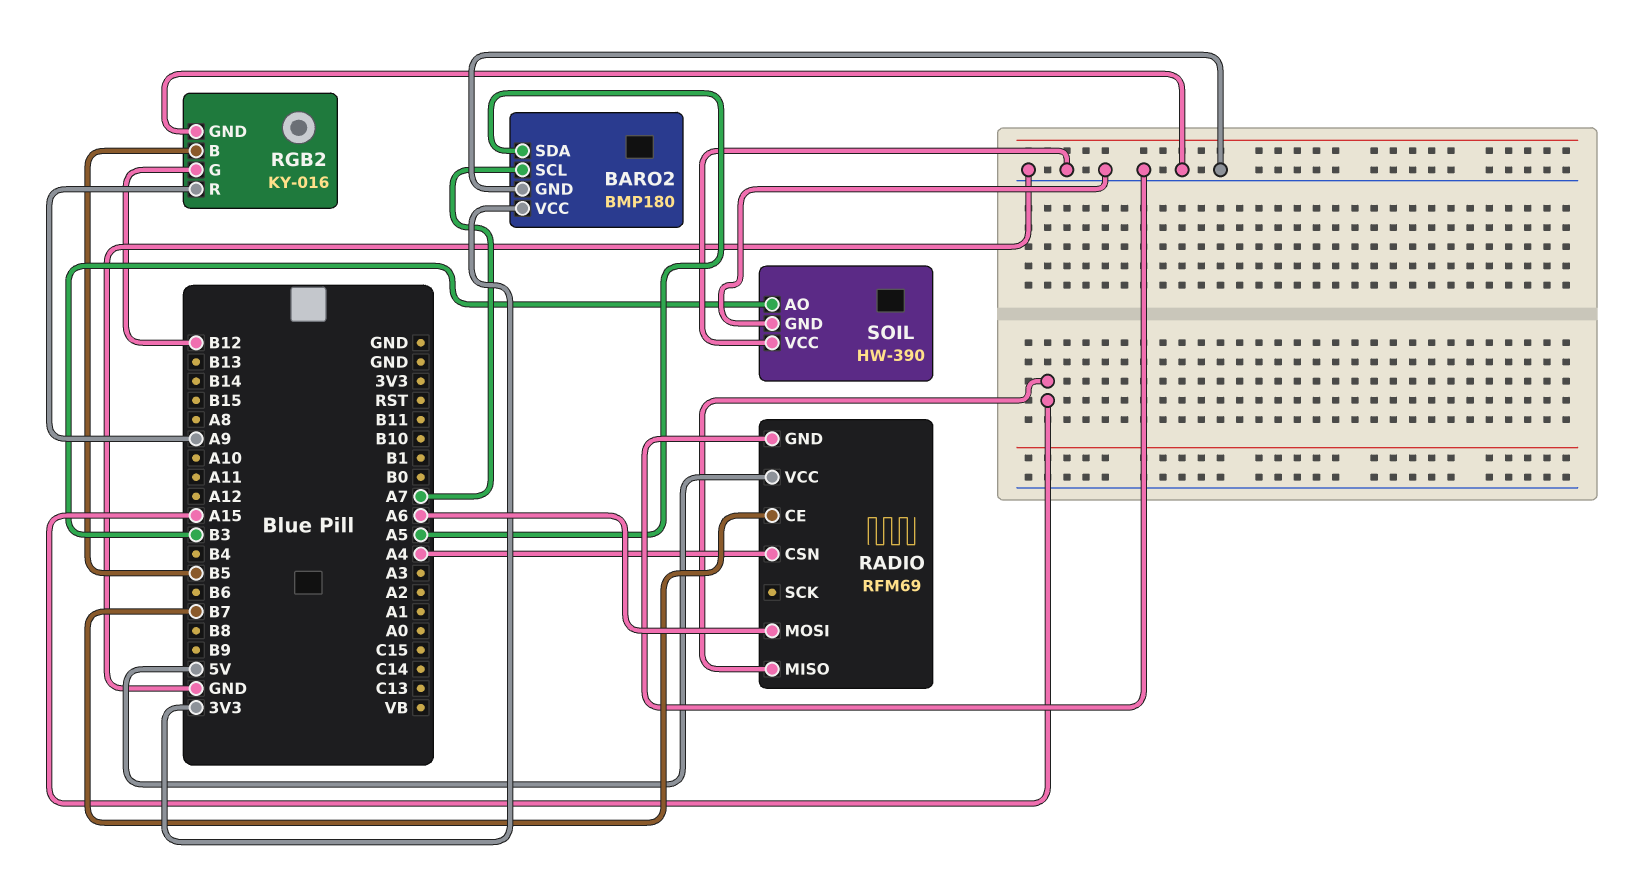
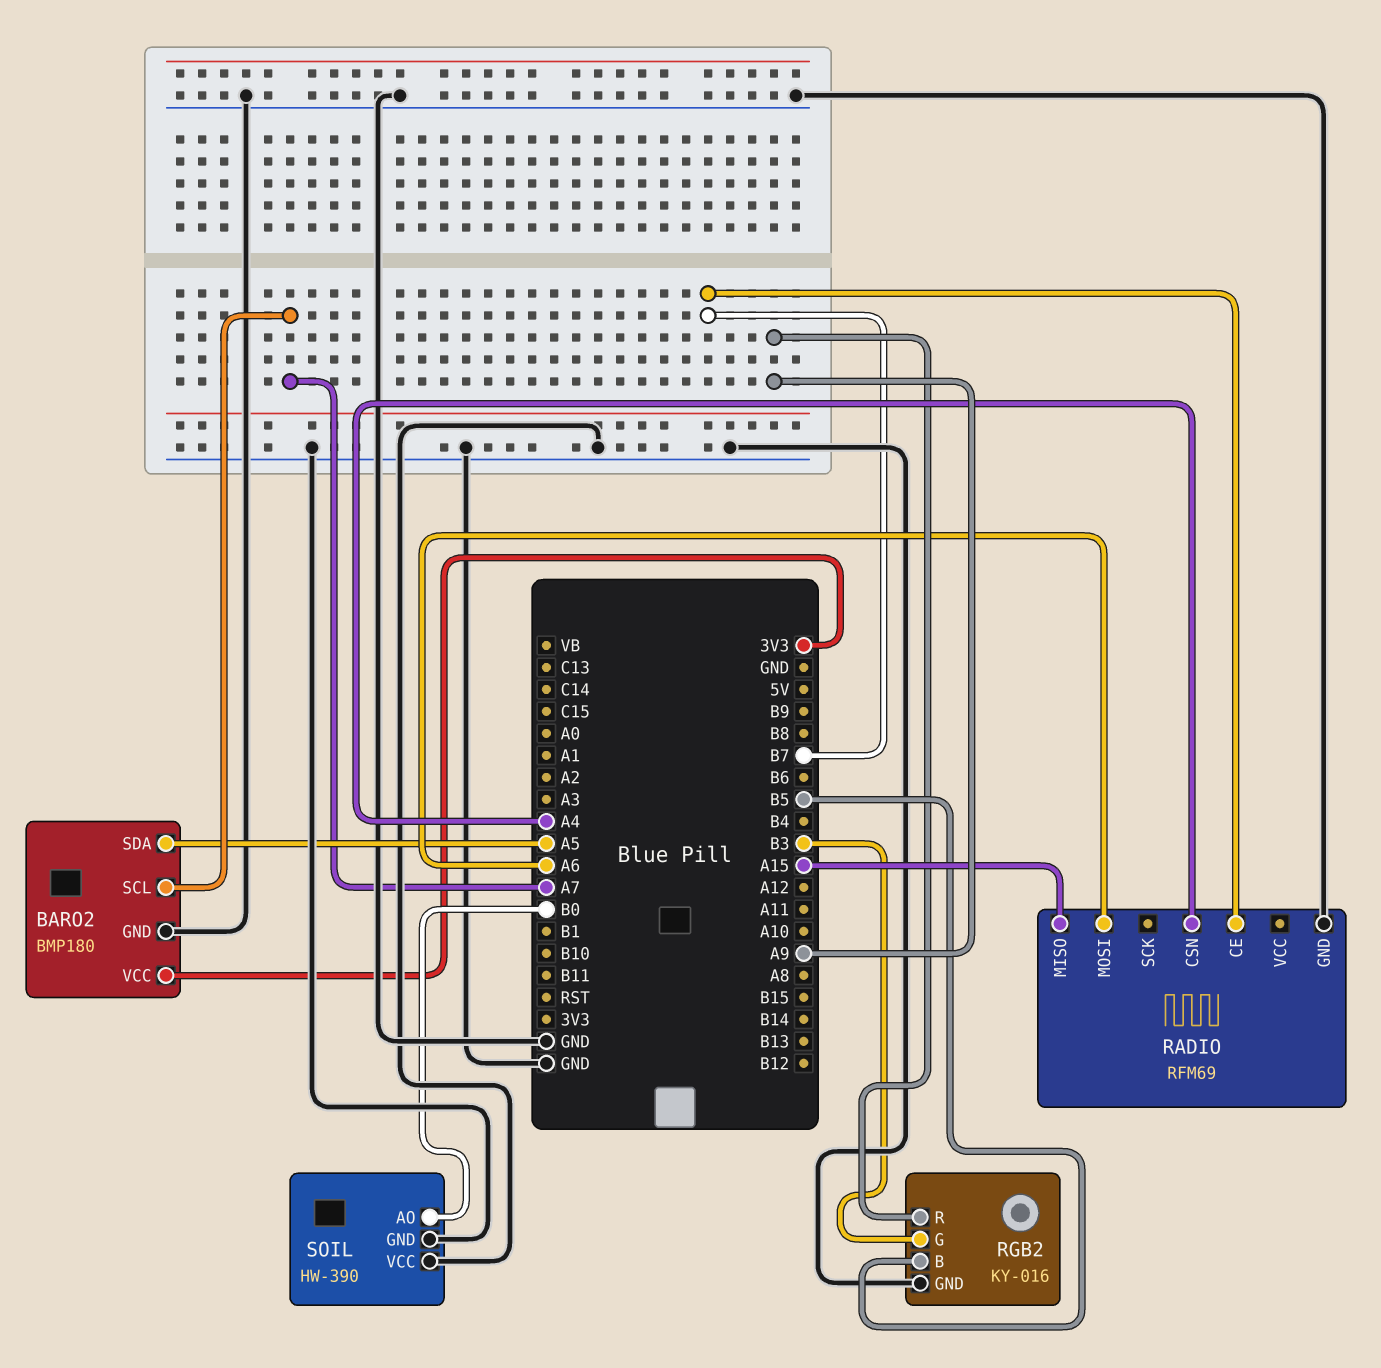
RADIO pin VCC: 5V -> none
RGB2 pin G: B12 -> B3
SOIL pin AO: B3 -> B0

